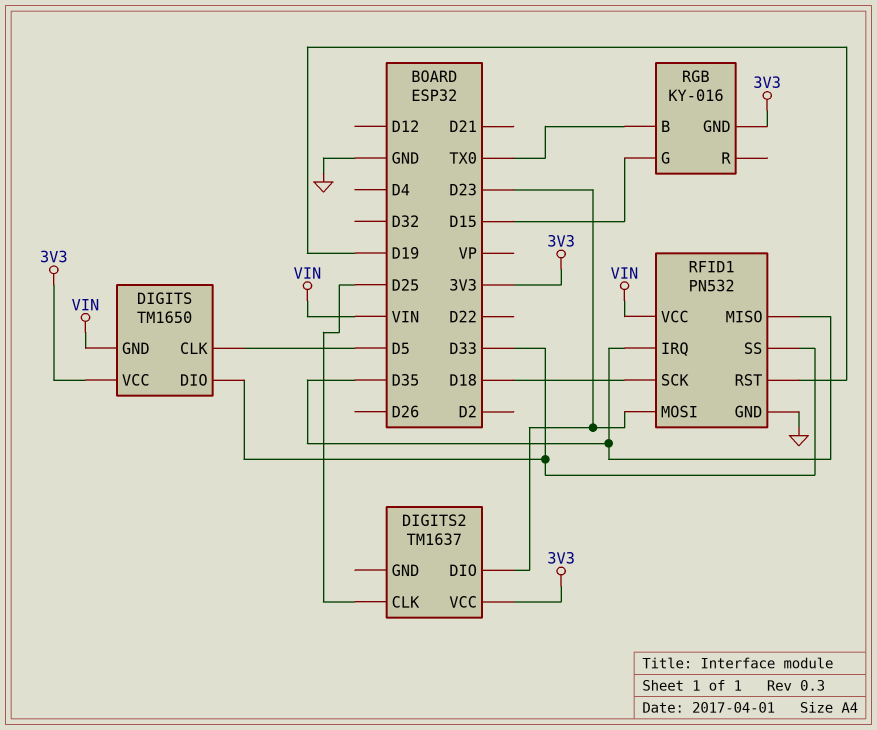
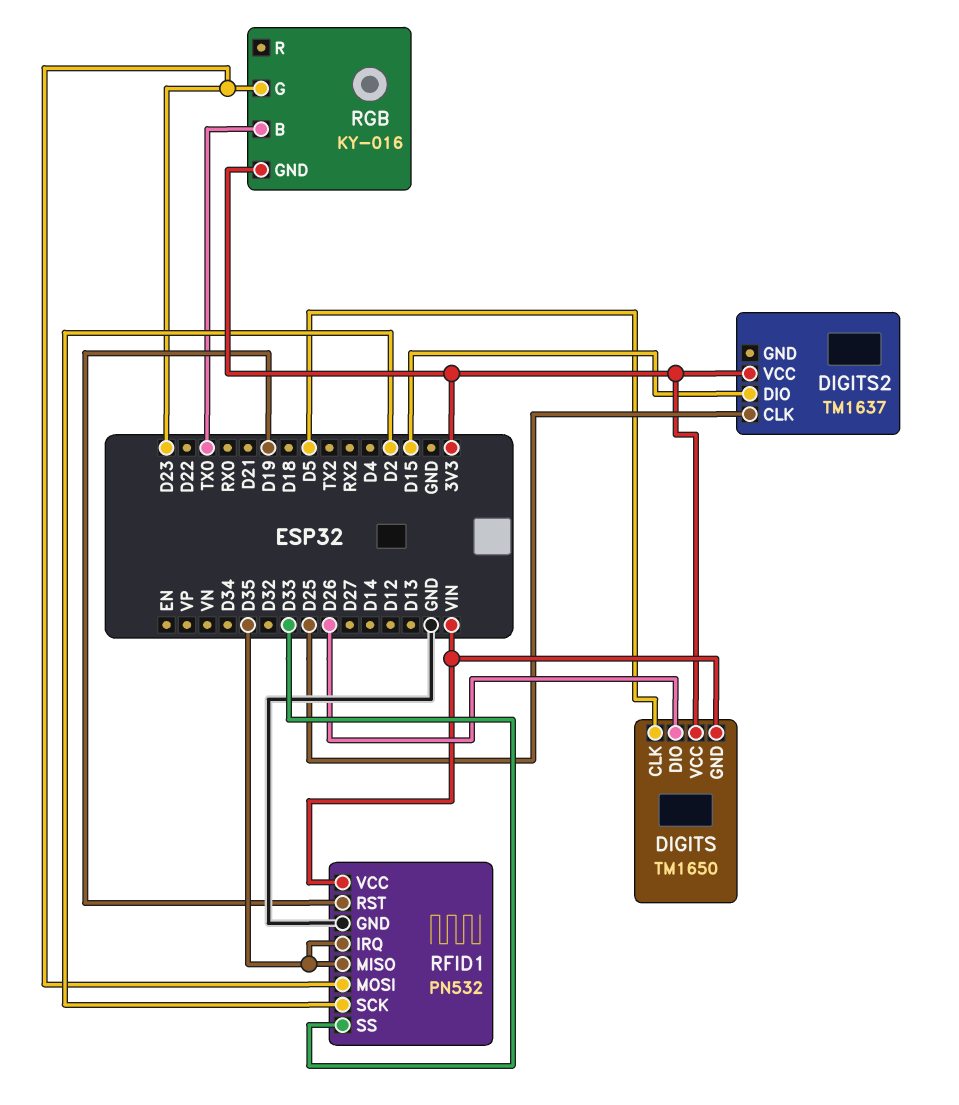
DIGITS pin DIO: D33 -> D26
DIGITS2 pin DIO: D23 -> D15
RFID1 pin SCK: D18 -> D2
RGB pin G: D15 -> D23

